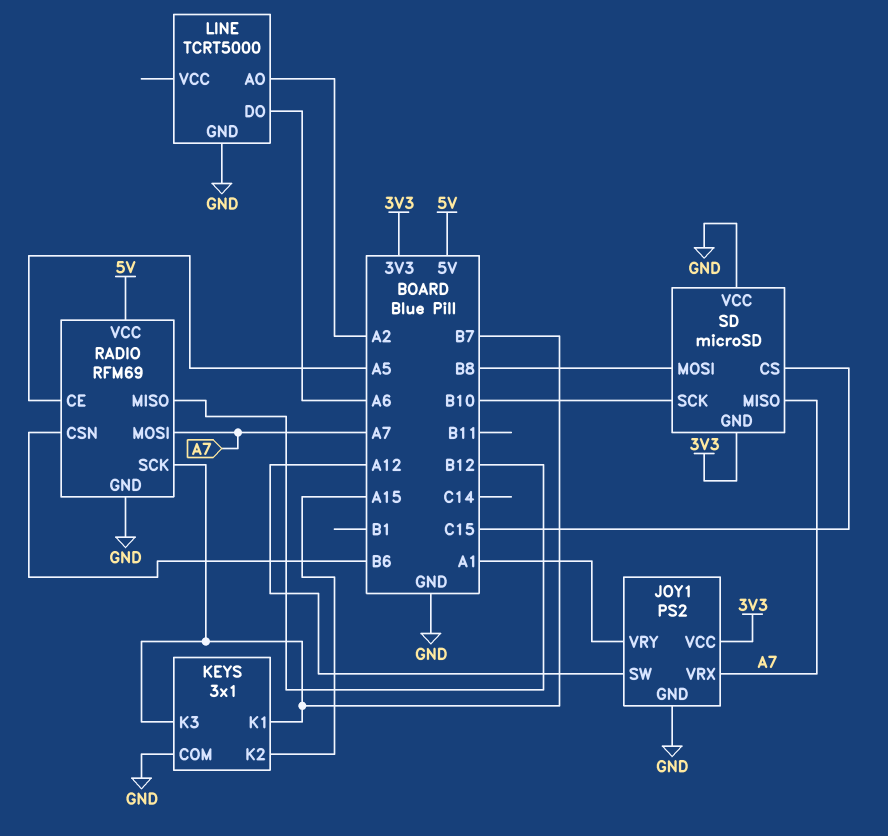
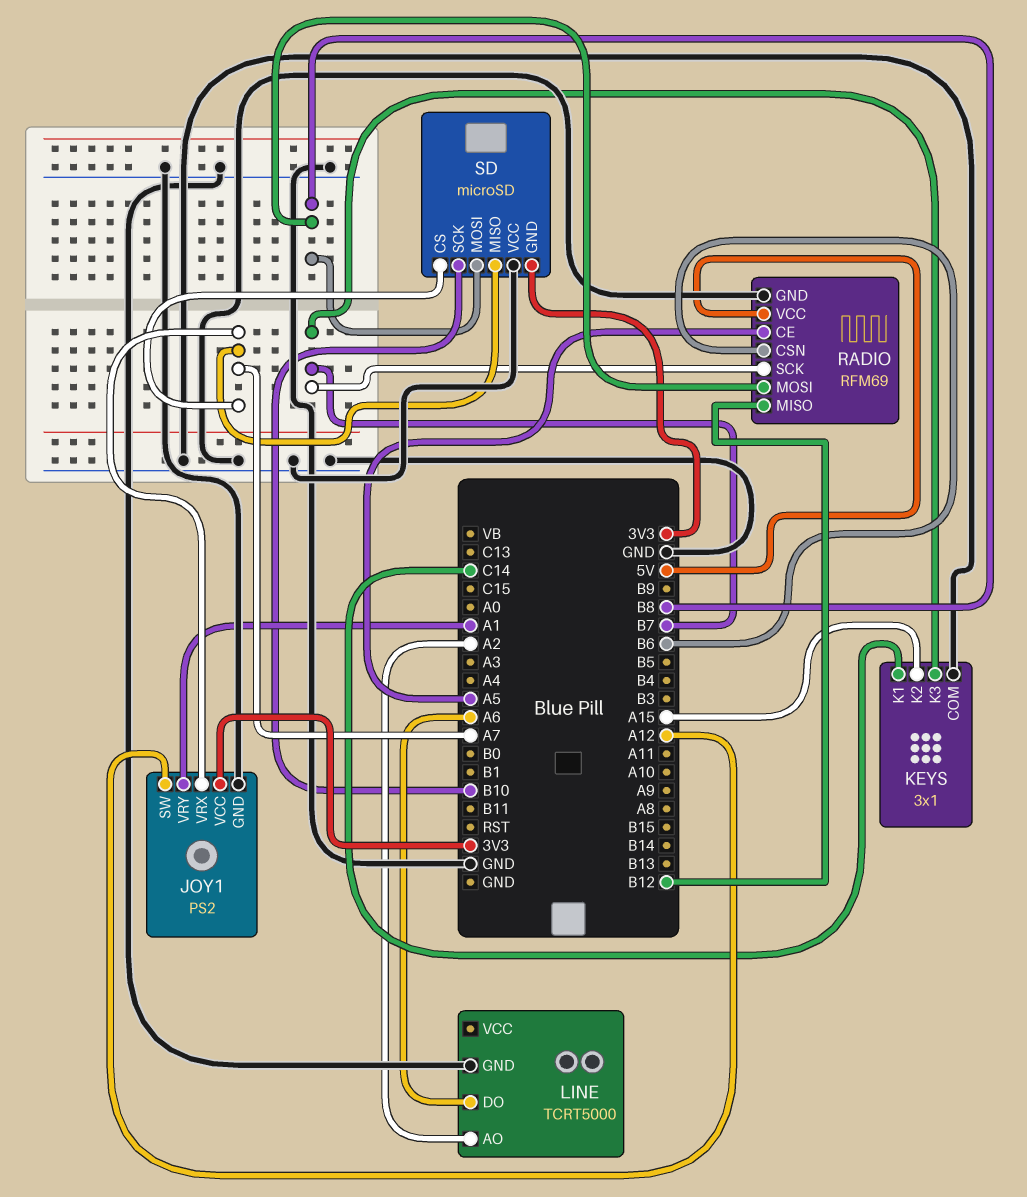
KEYS pin K1: B7 -> C14
RADIO pin MOSI: A7 -> B8
SD pin CS: C15 -> A7

